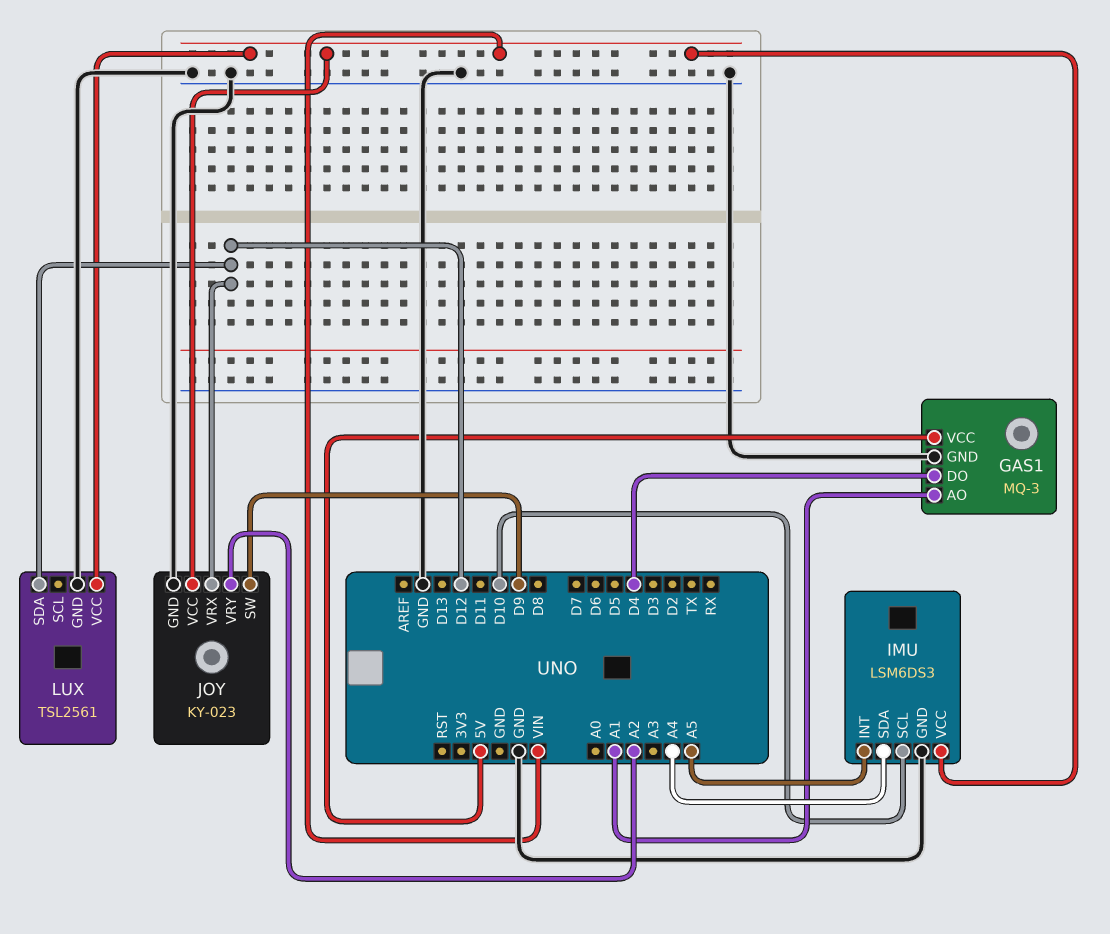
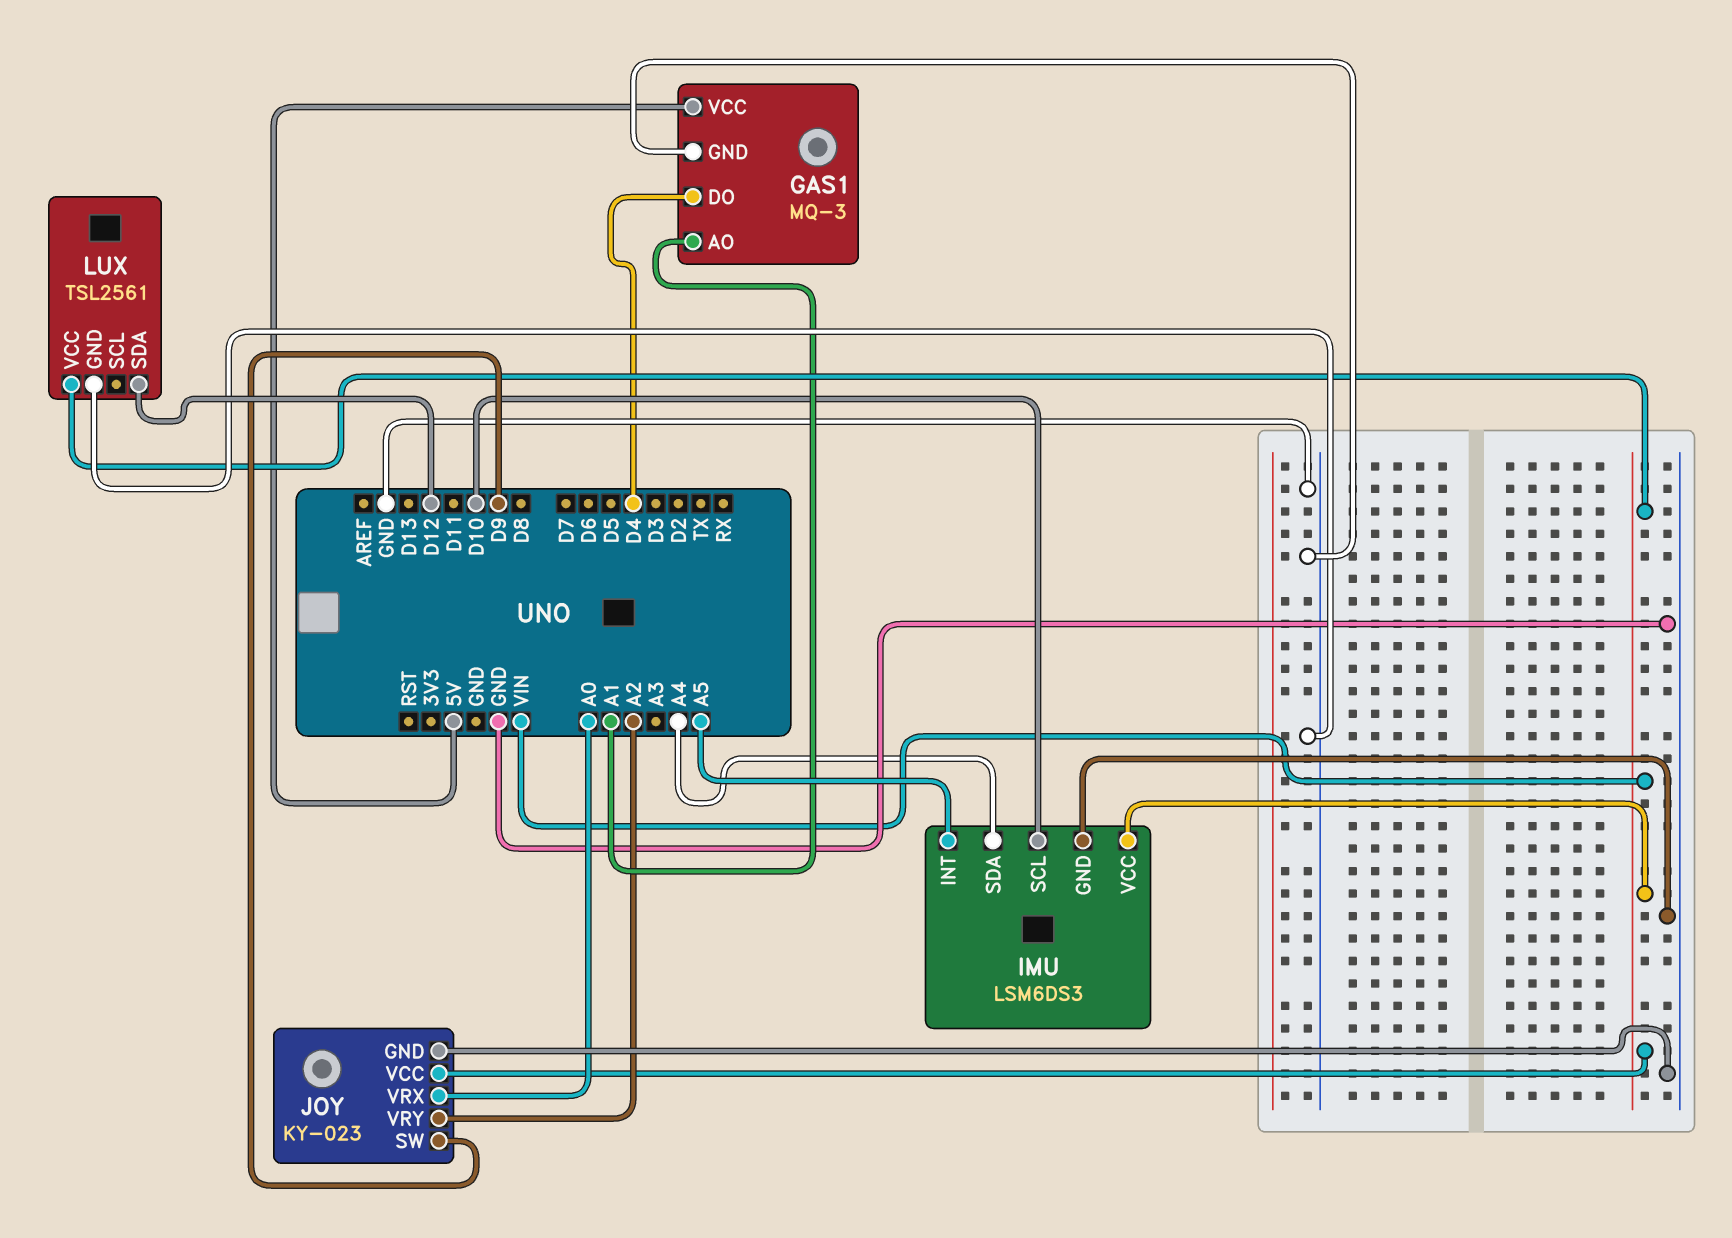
JOY pin VRX: D12 -> A0

